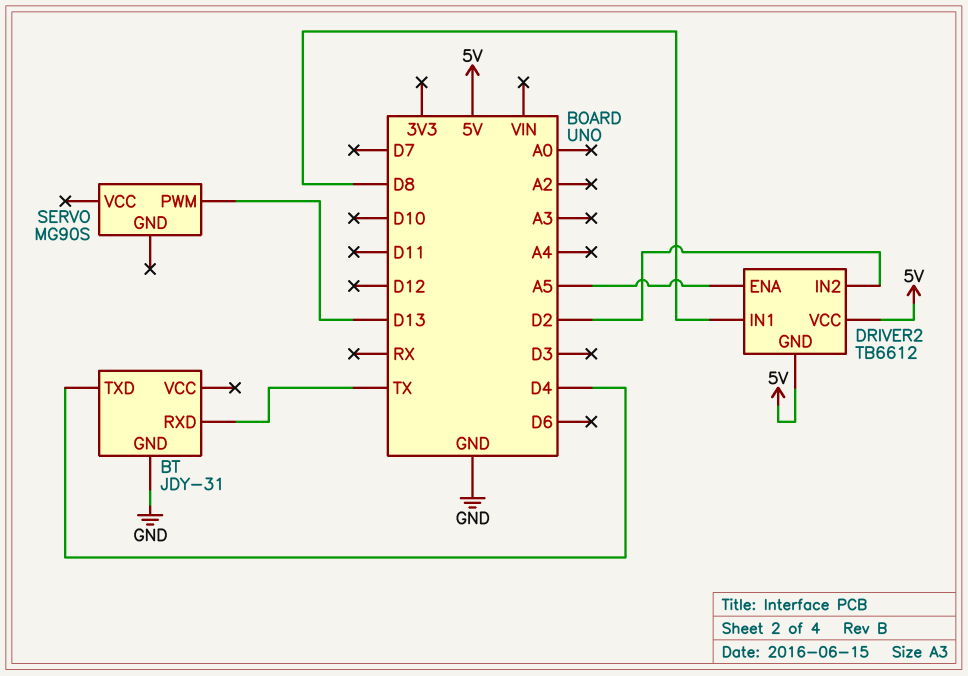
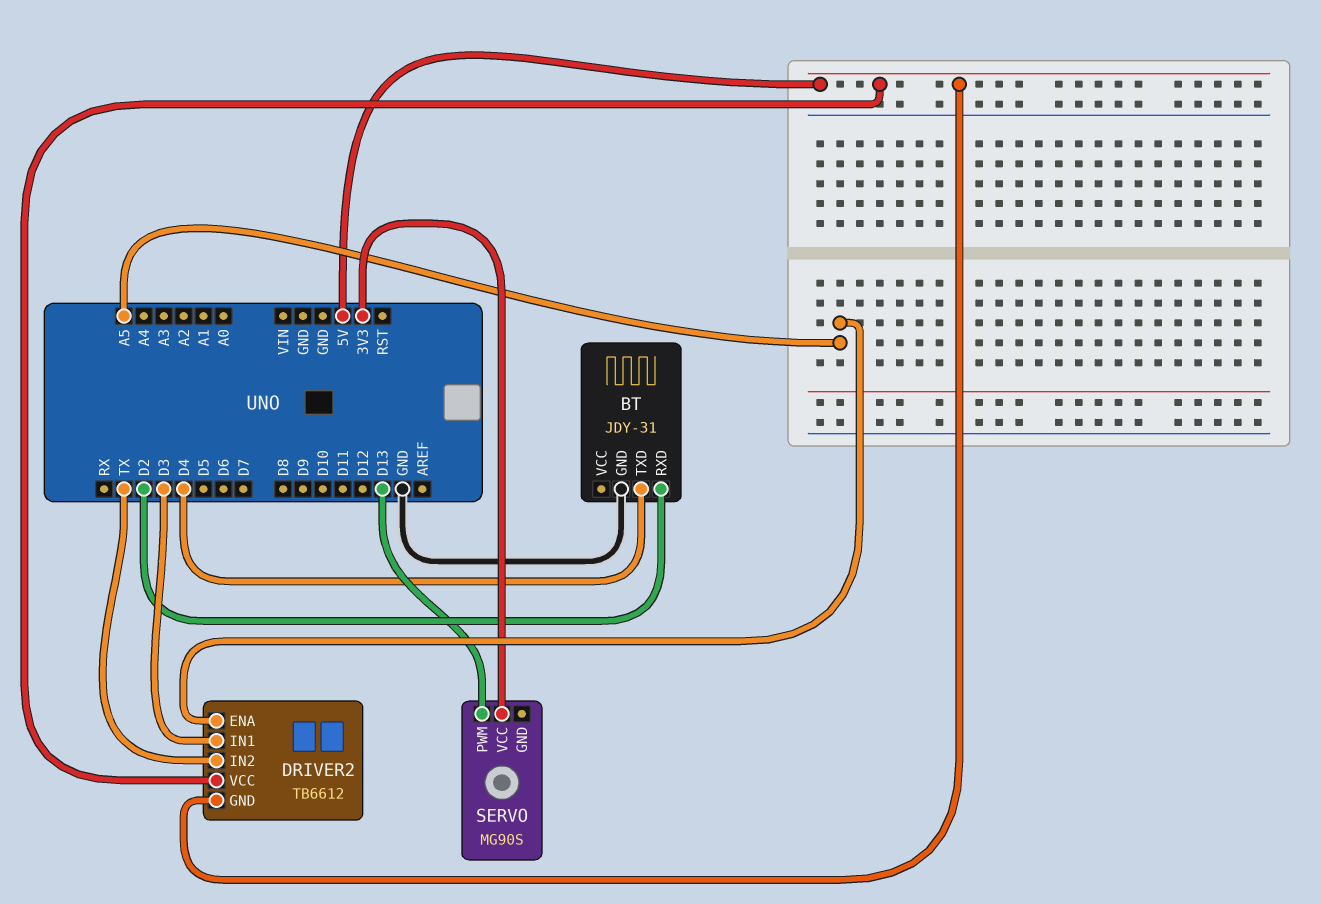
BT pin RXD: TX -> D2
DRIVER2 pin IN1: D8 -> D3
DRIVER2 pin IN2: D2 -> TX
SERVO pin VCC: none -> 3V3

